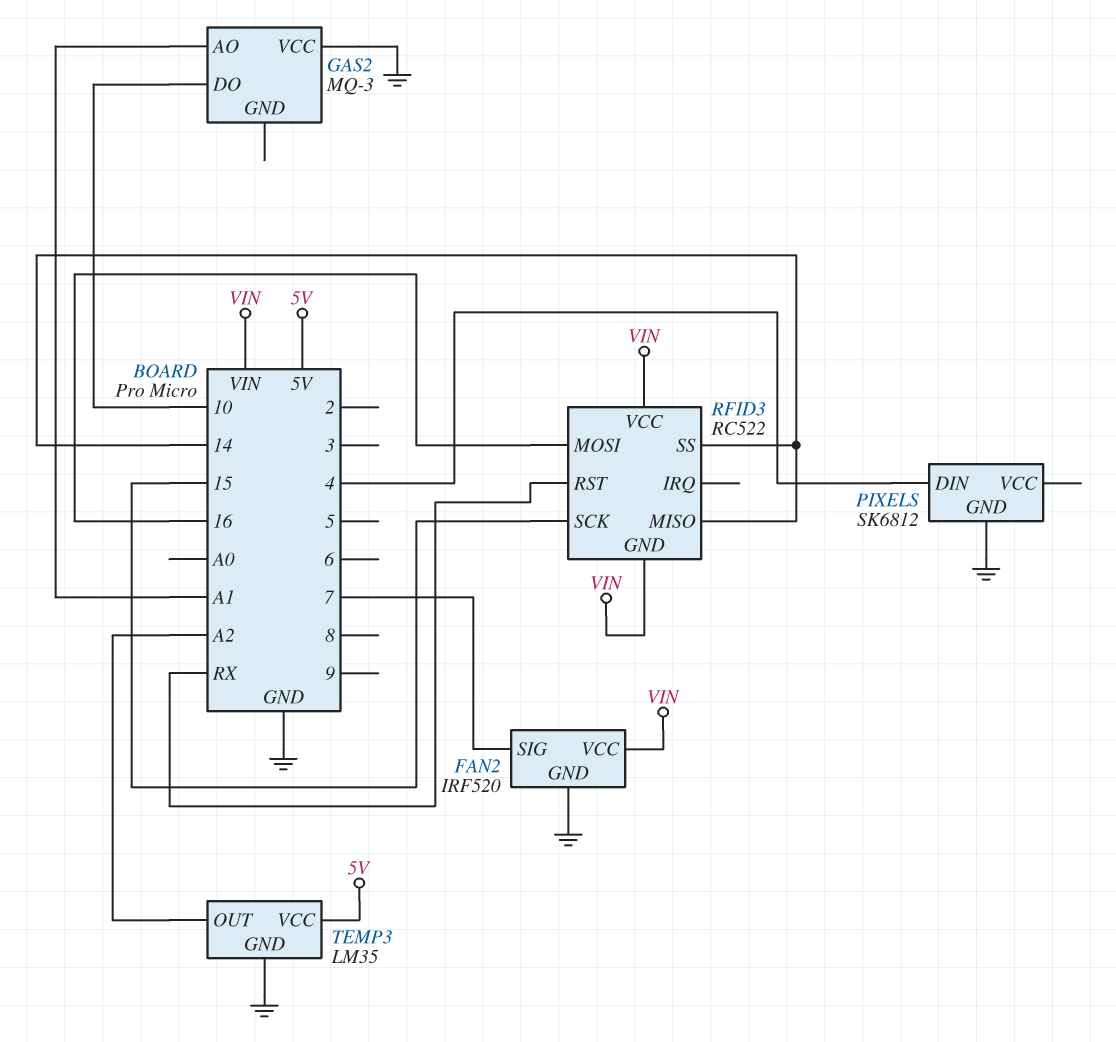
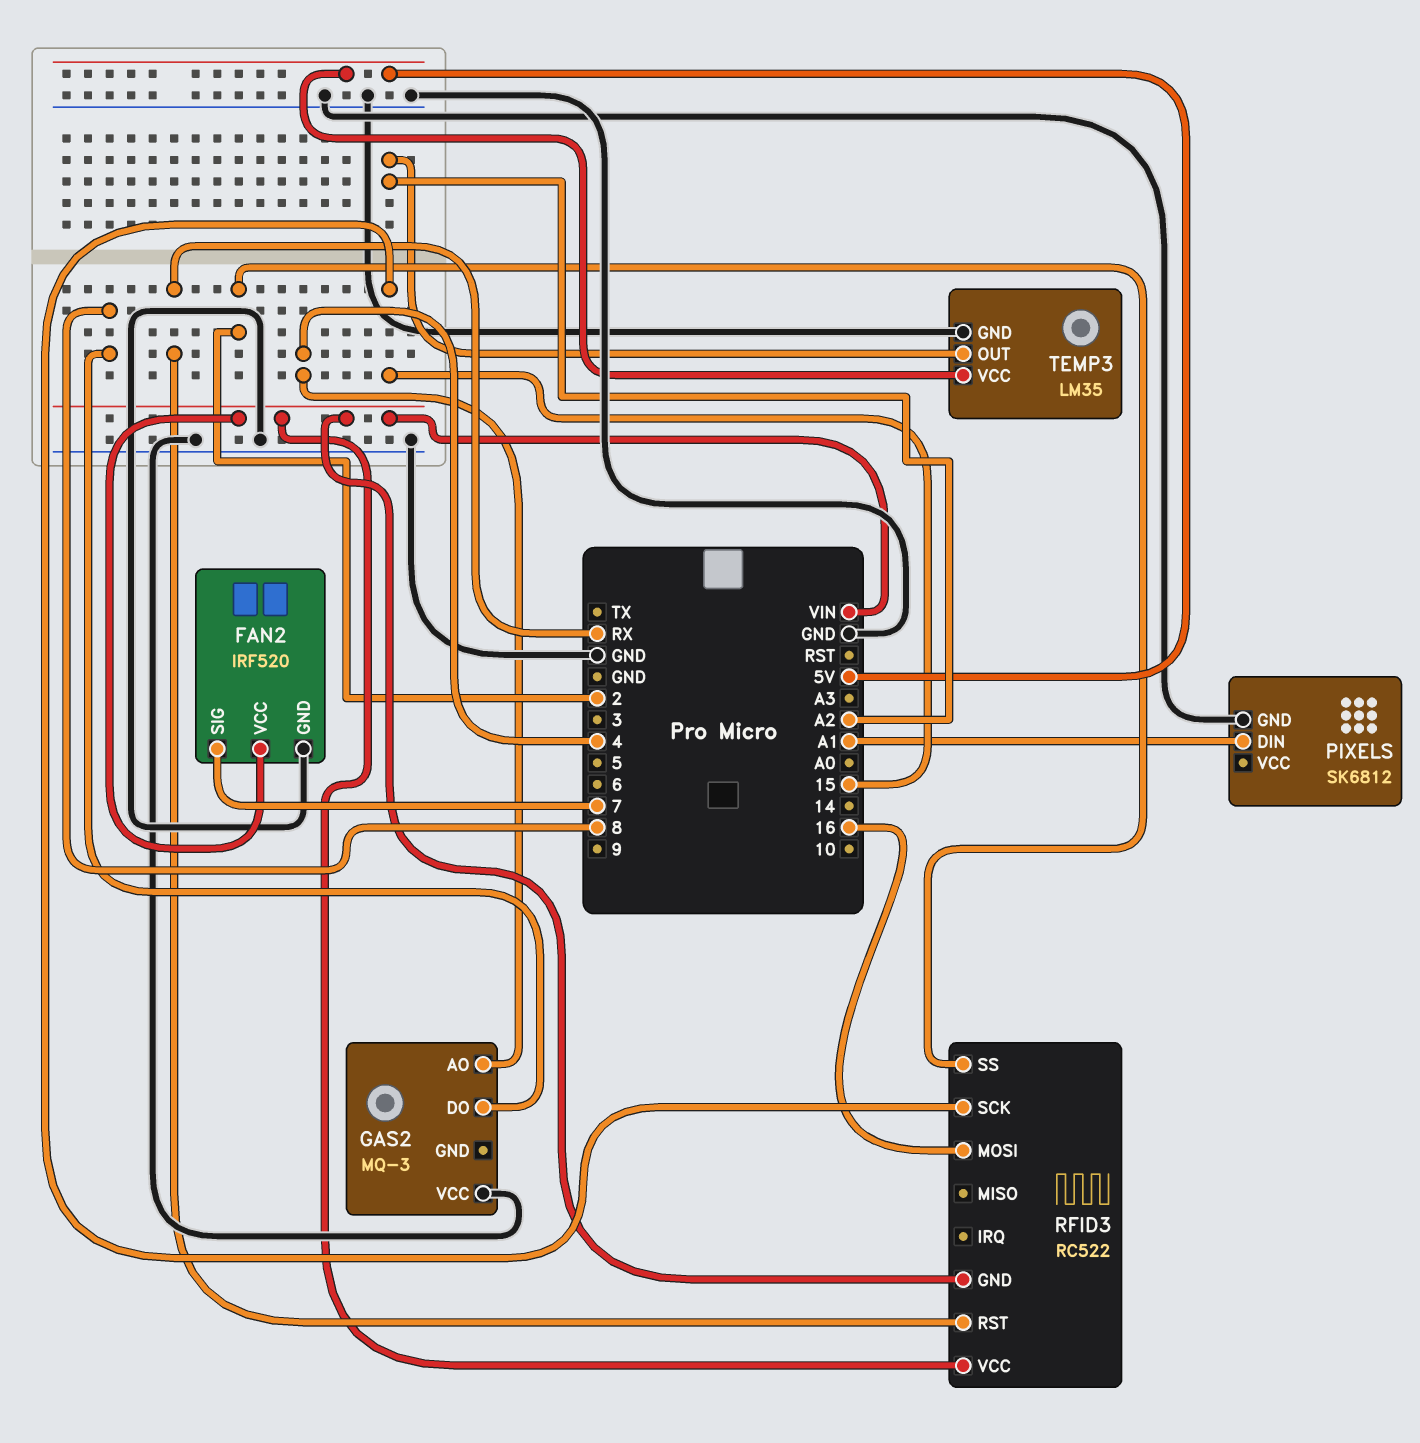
GAS2 pin AO: A1 -> 4
GAS2 pin DO: 10 -> 8
PIXELS pin DIN: 4 -> A1
RFID3 pin MISO: 14 -> none
RFID3 pin SS: 14 -> 2

